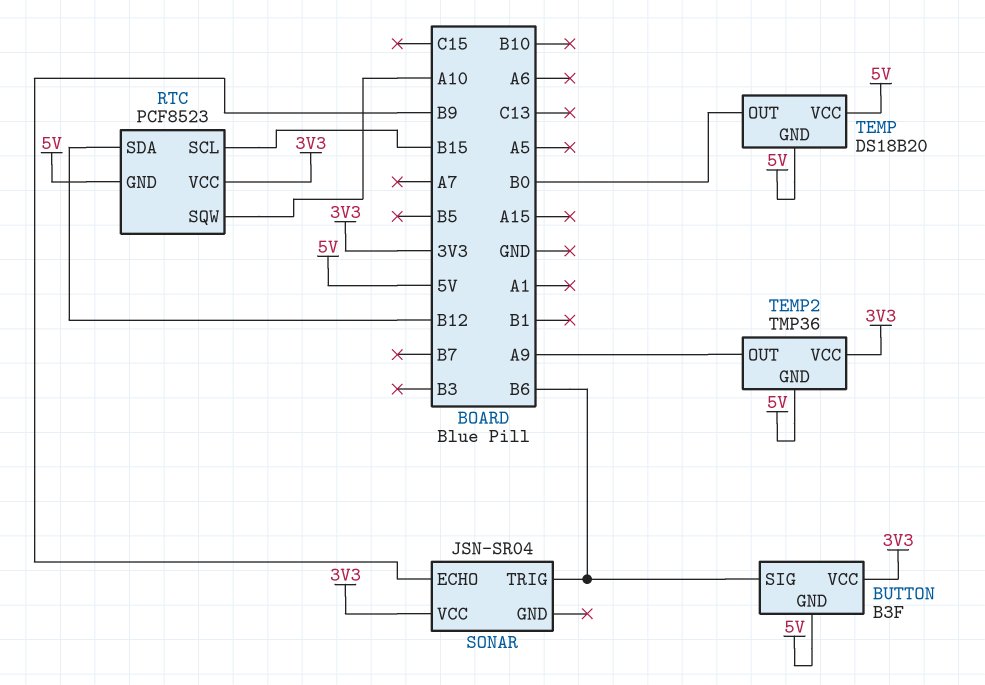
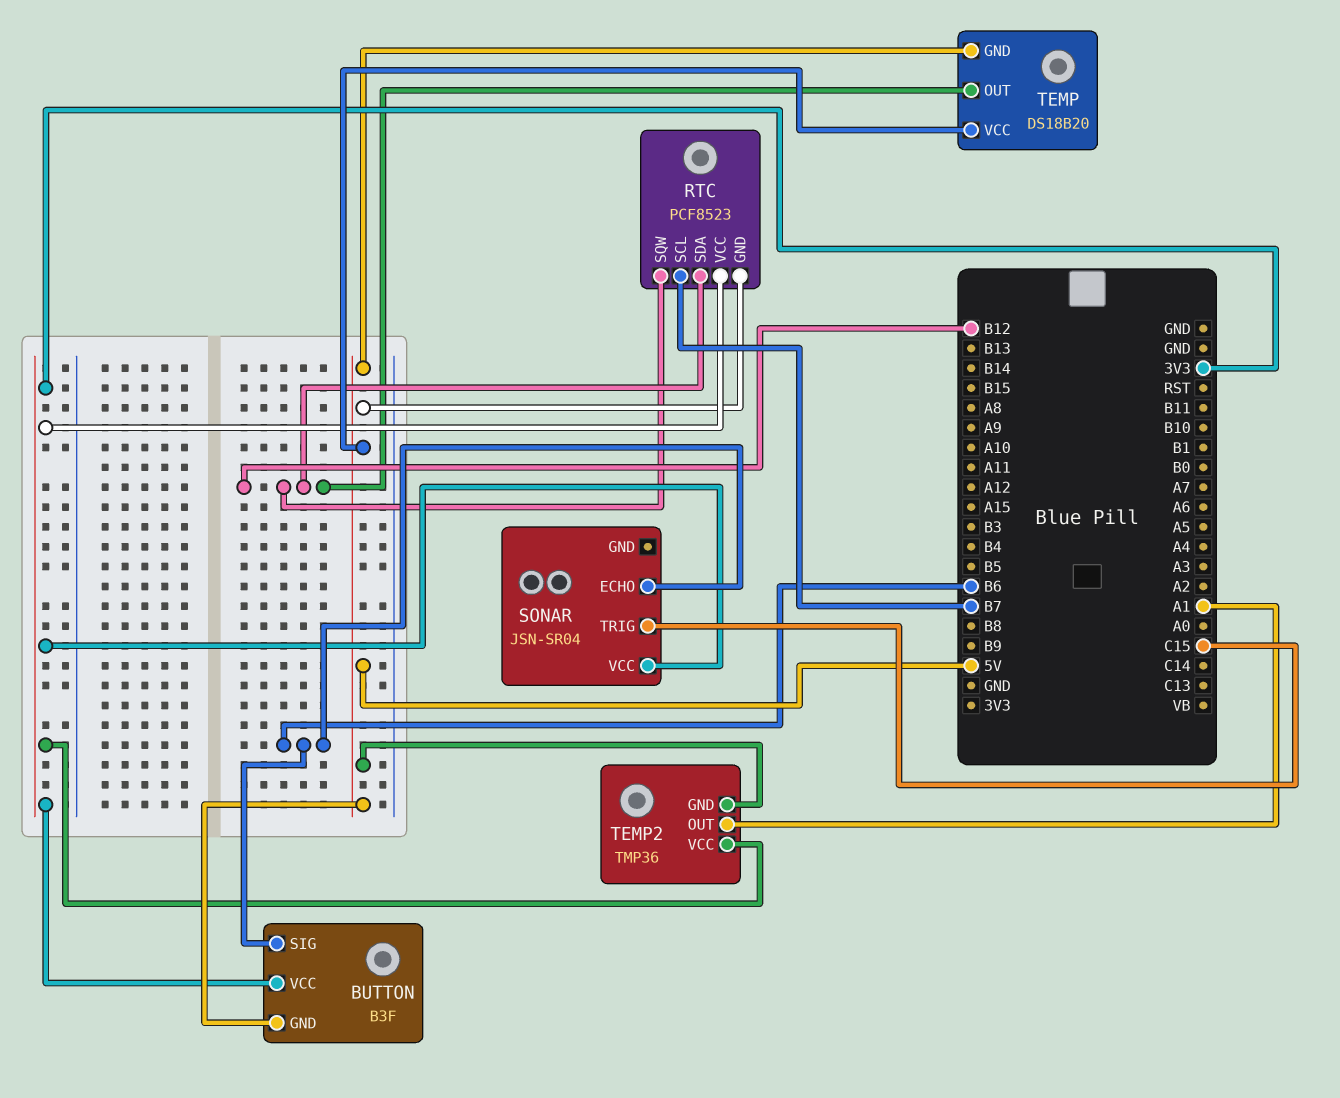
RTC pin SCL: B15 -> B7
RTC pin SQW: A10 -> B12
SONAR pin ECHO: B9 -> B6
SONAR pin TRIG: B6 -> C15
TEMP pin OUT: B0 -> B12
TEMP2 pin OUT: A9 -> A1

